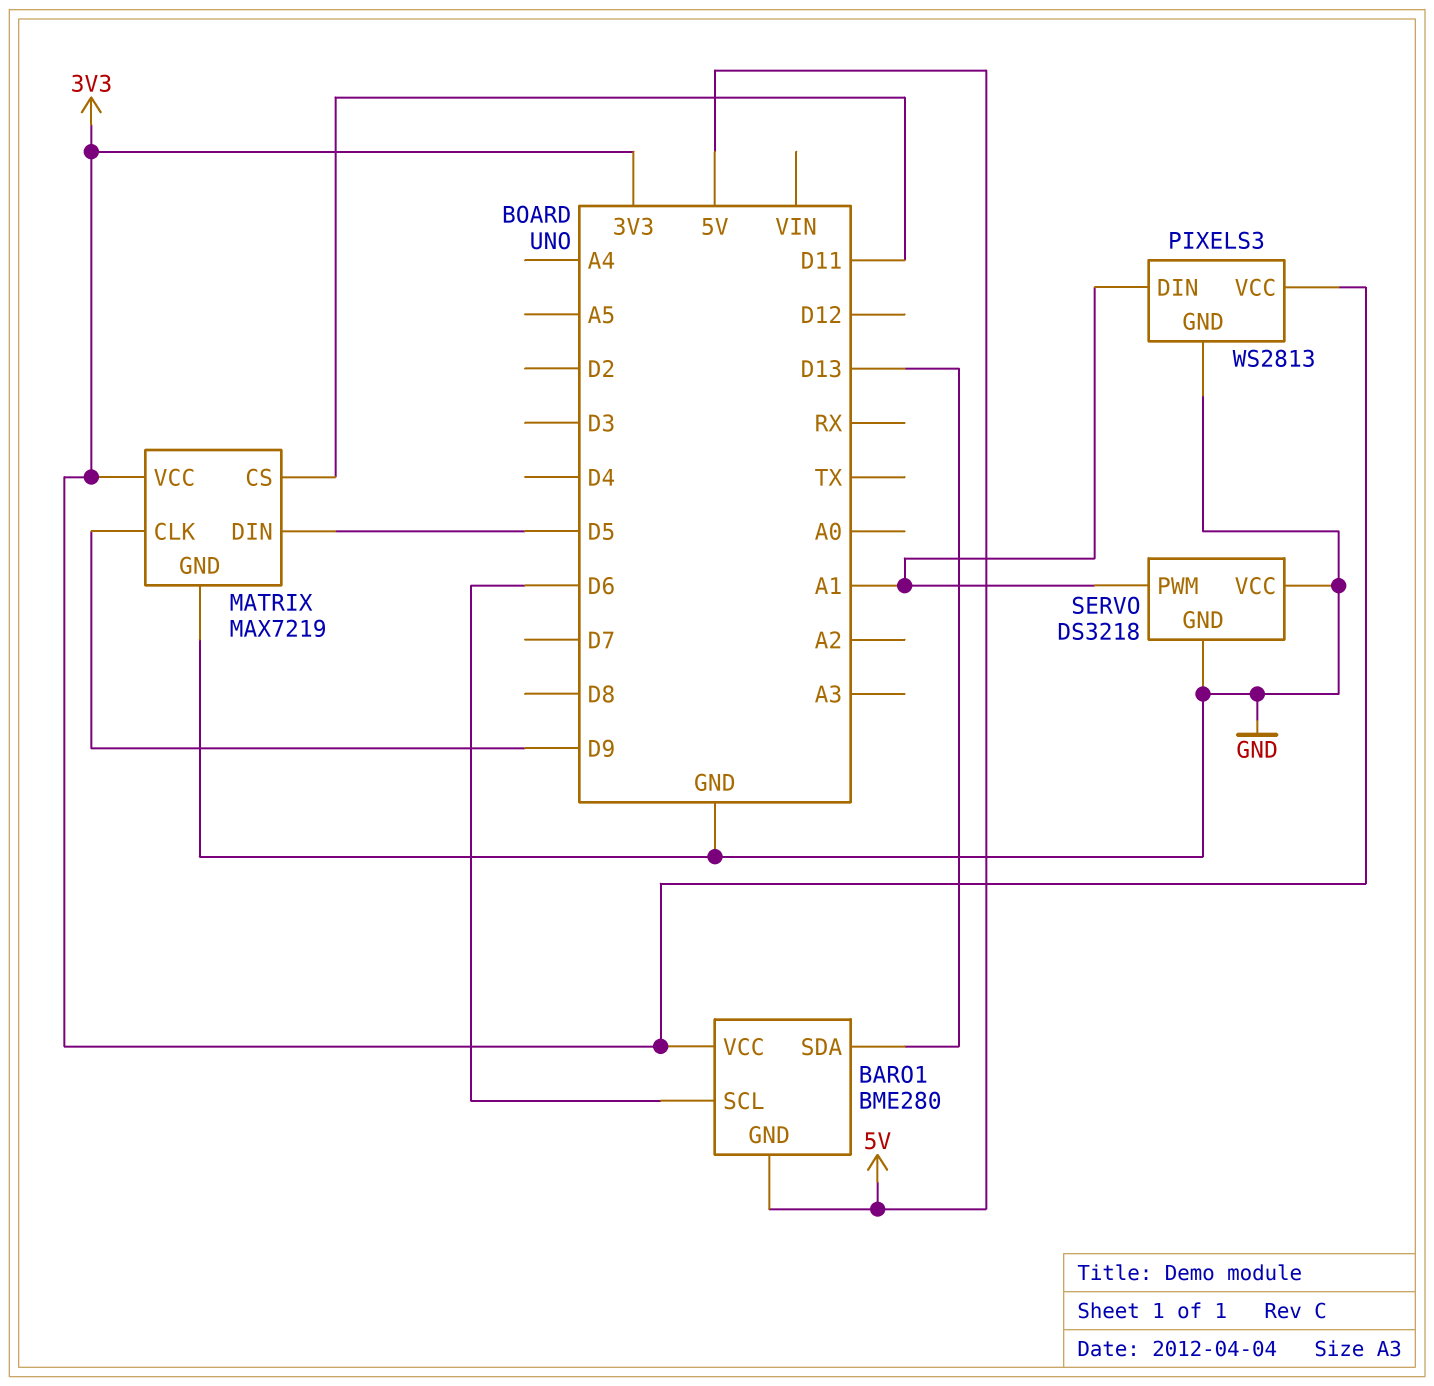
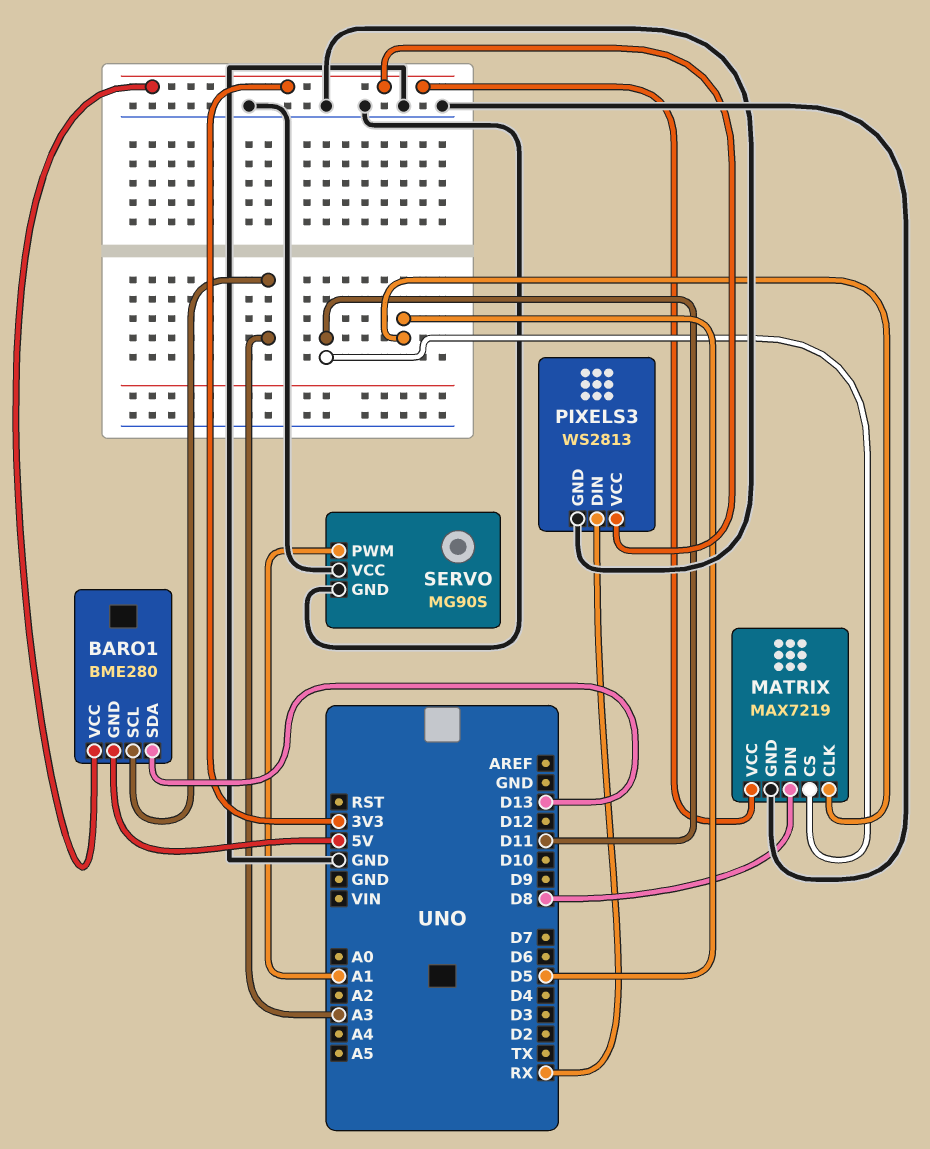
BARO1 pin SCL: D6 -> A3
MATRIX pin CLK: D9 -> D5
MATRIX pin DIN: D5 -> D8
PIXELS3 pin DIN: A1 -> RX
SERVO: DS3218 -> MG90S

